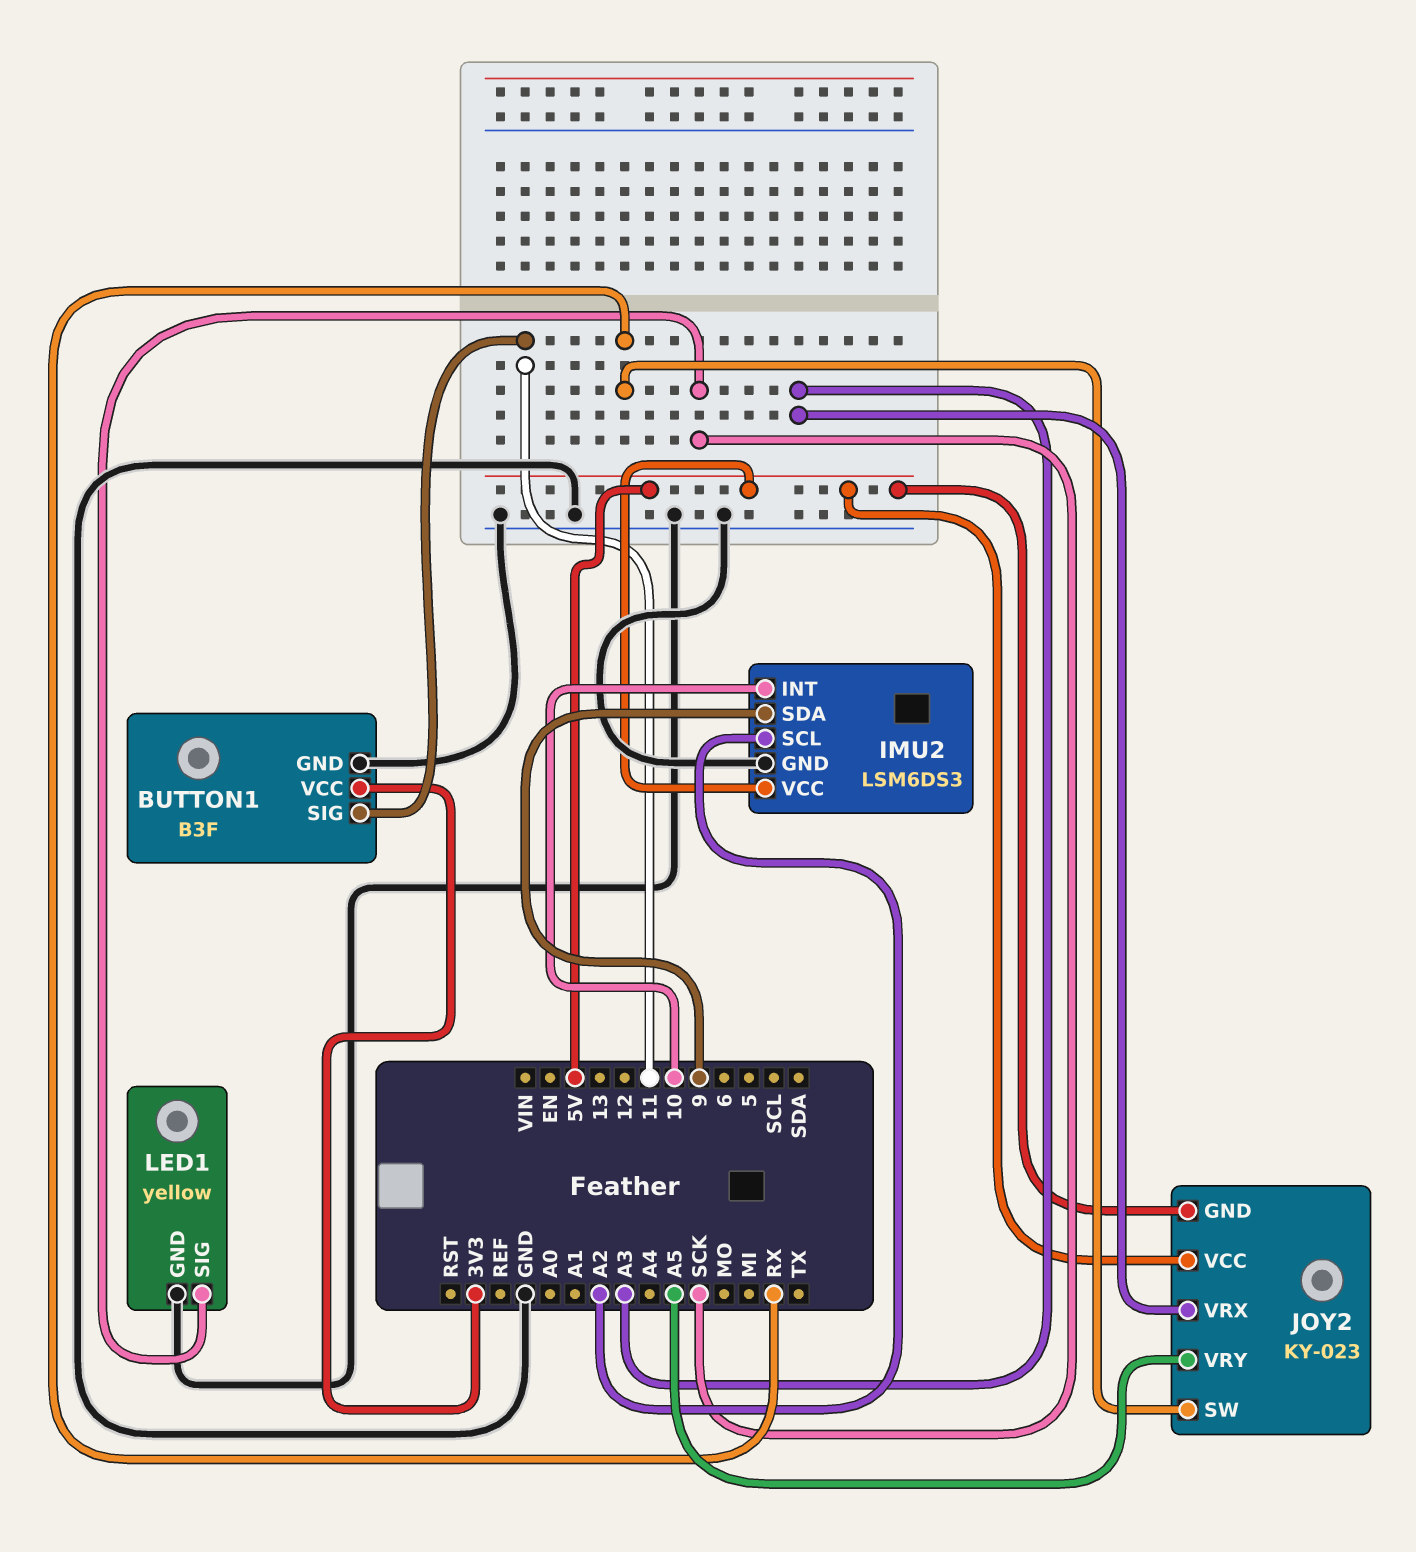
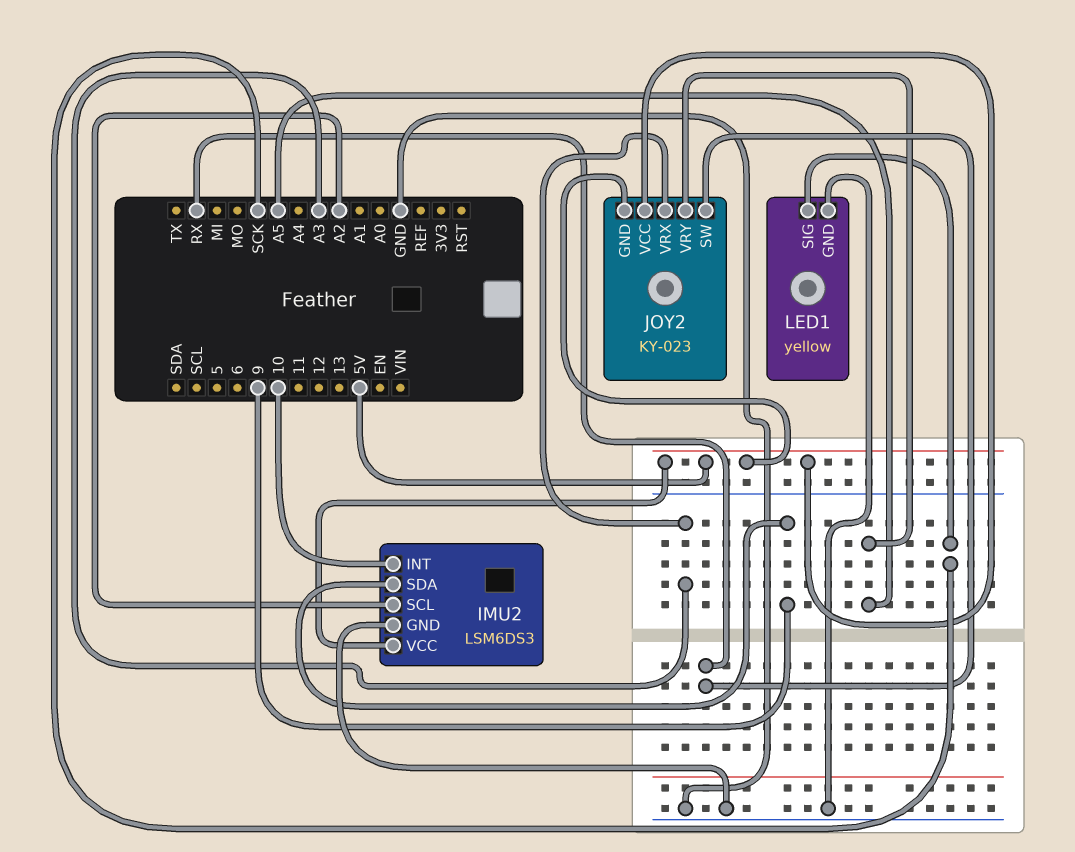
BUTTON1: B3F -> none
BUTTON1 pin GND: GND -> none
BUTTON1 pin SIG: 11 -> none
BUTTON1 pin VCC: 3V3 -> none

